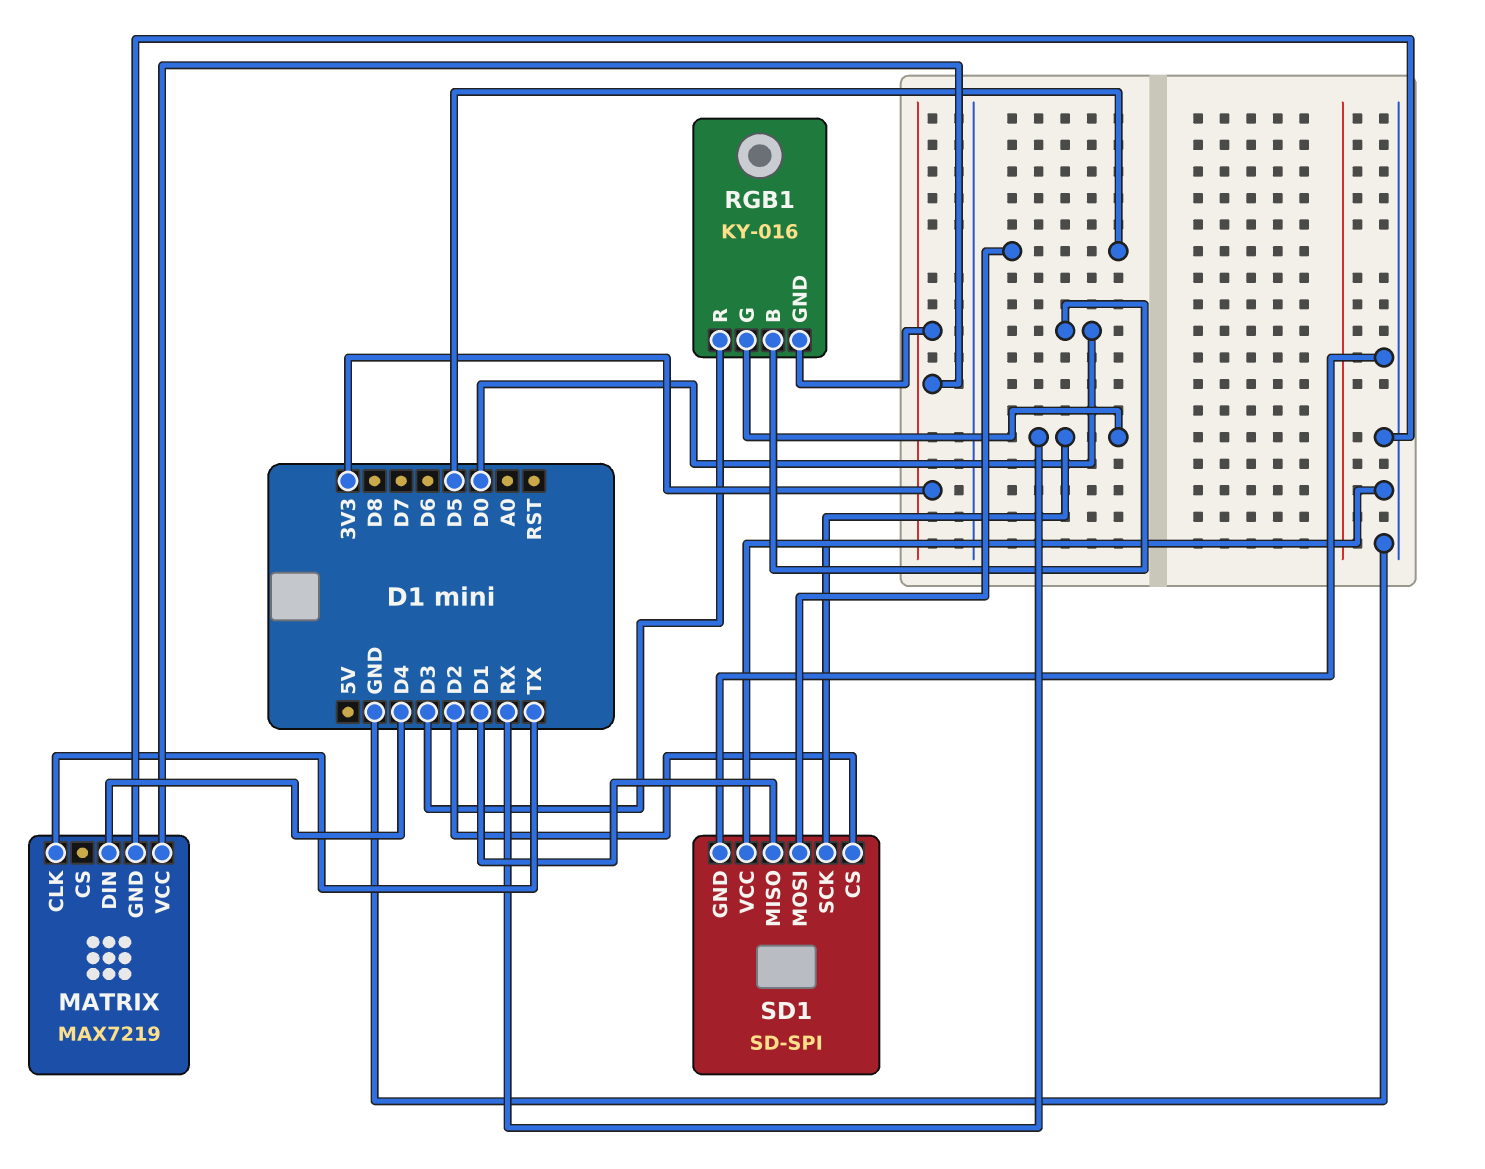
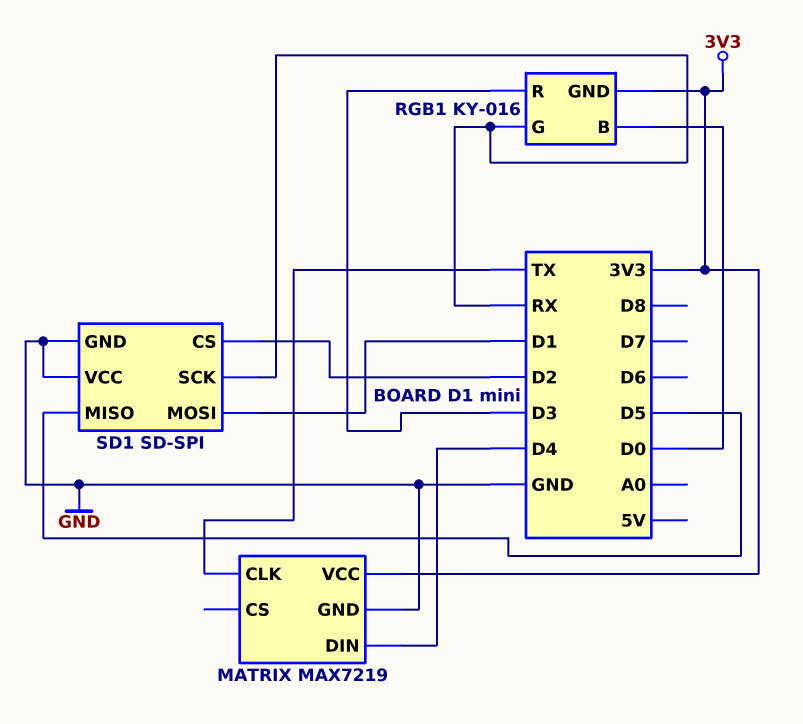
SD1 pin MISO: D1 -> D5
SD1 pin MOSI: D5 -> D1

